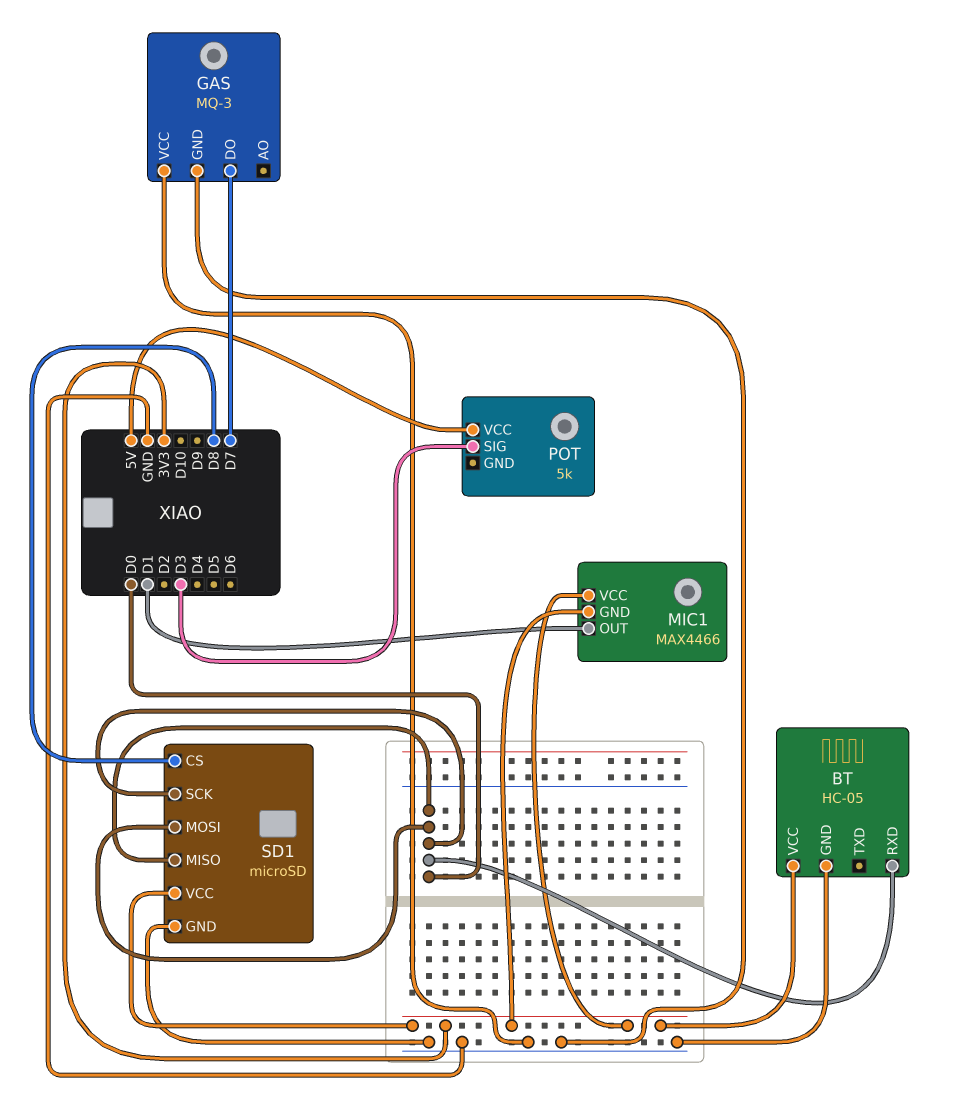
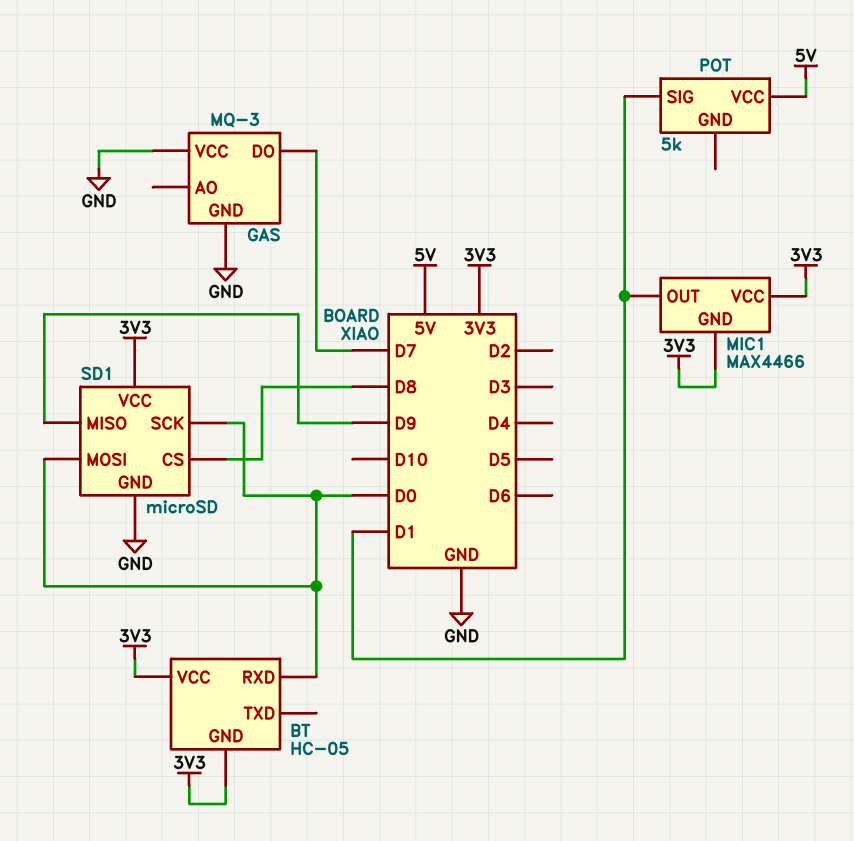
BT pin GND: GND -> 3V3
POT pin SIG: D3 -> D1
SD1 pin MISO: D0 -> D9

